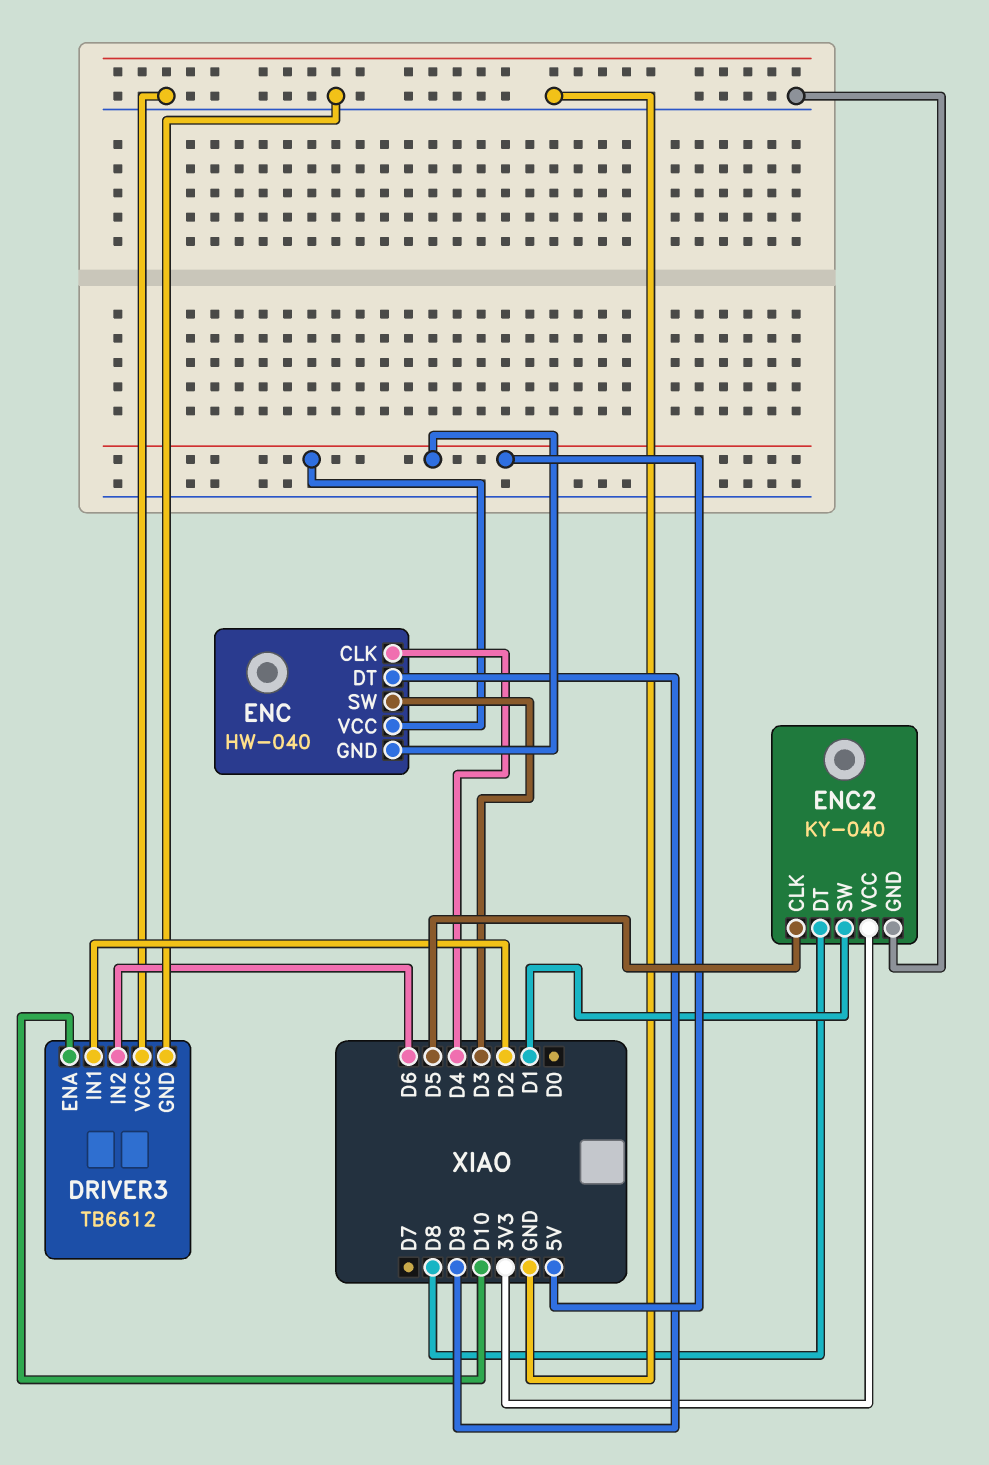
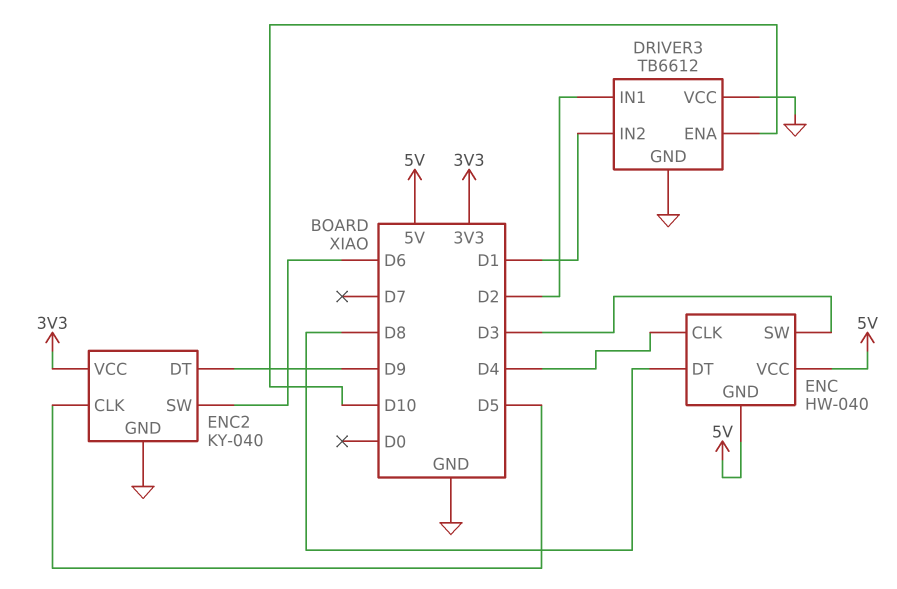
DRIVER3 pin IN2: D6 -> D1
ENC pin DT: D9 -> D8
ENC2 pin DT: D8 -> D9
ENC2 pin SW: D1 -> D6

